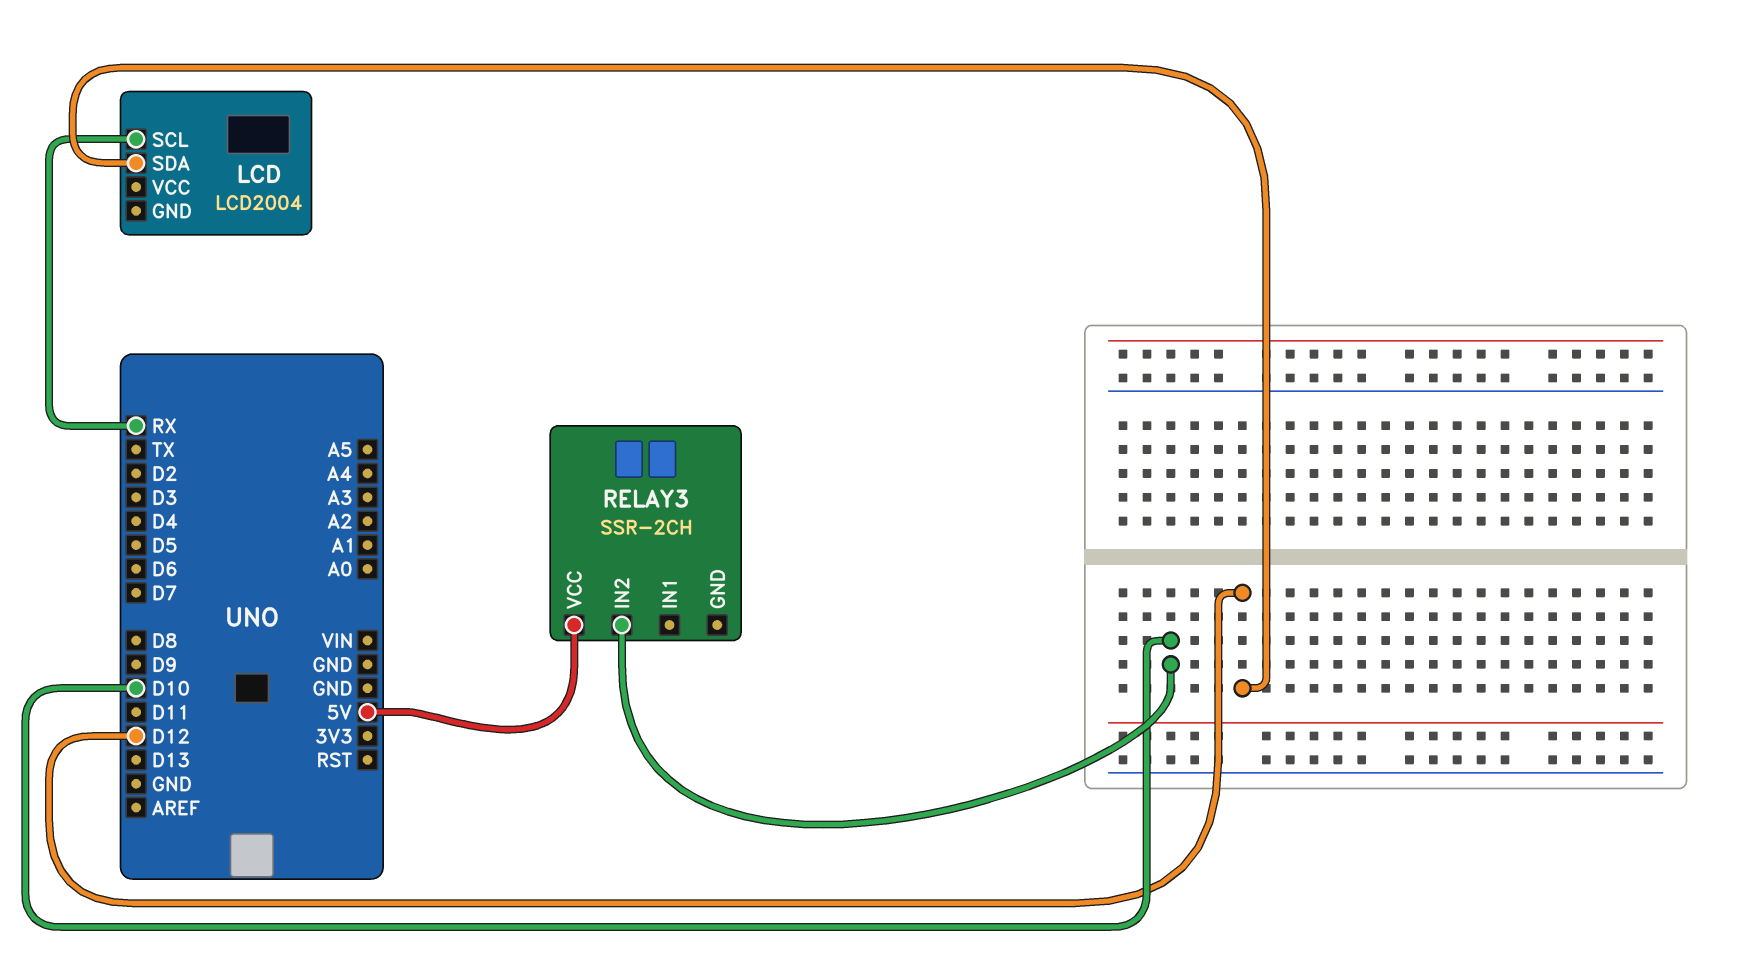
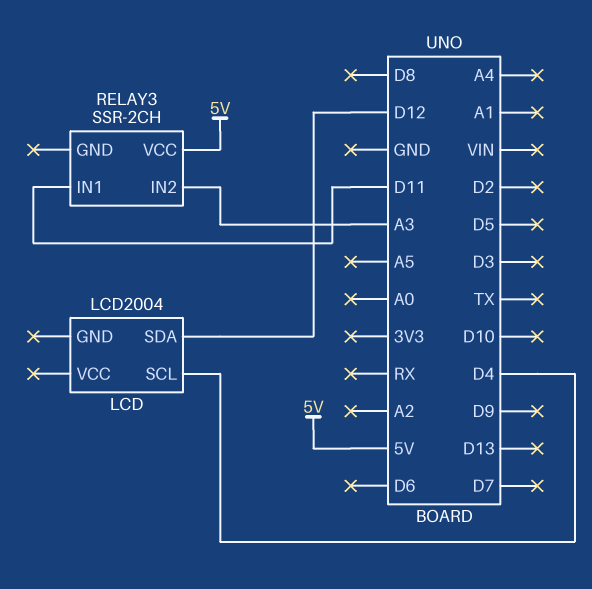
LCD pin SCL: RX -> D4
RELAY3 pin IN1: none -> D11
RELAY3 pin IN2: D10 -> A3

